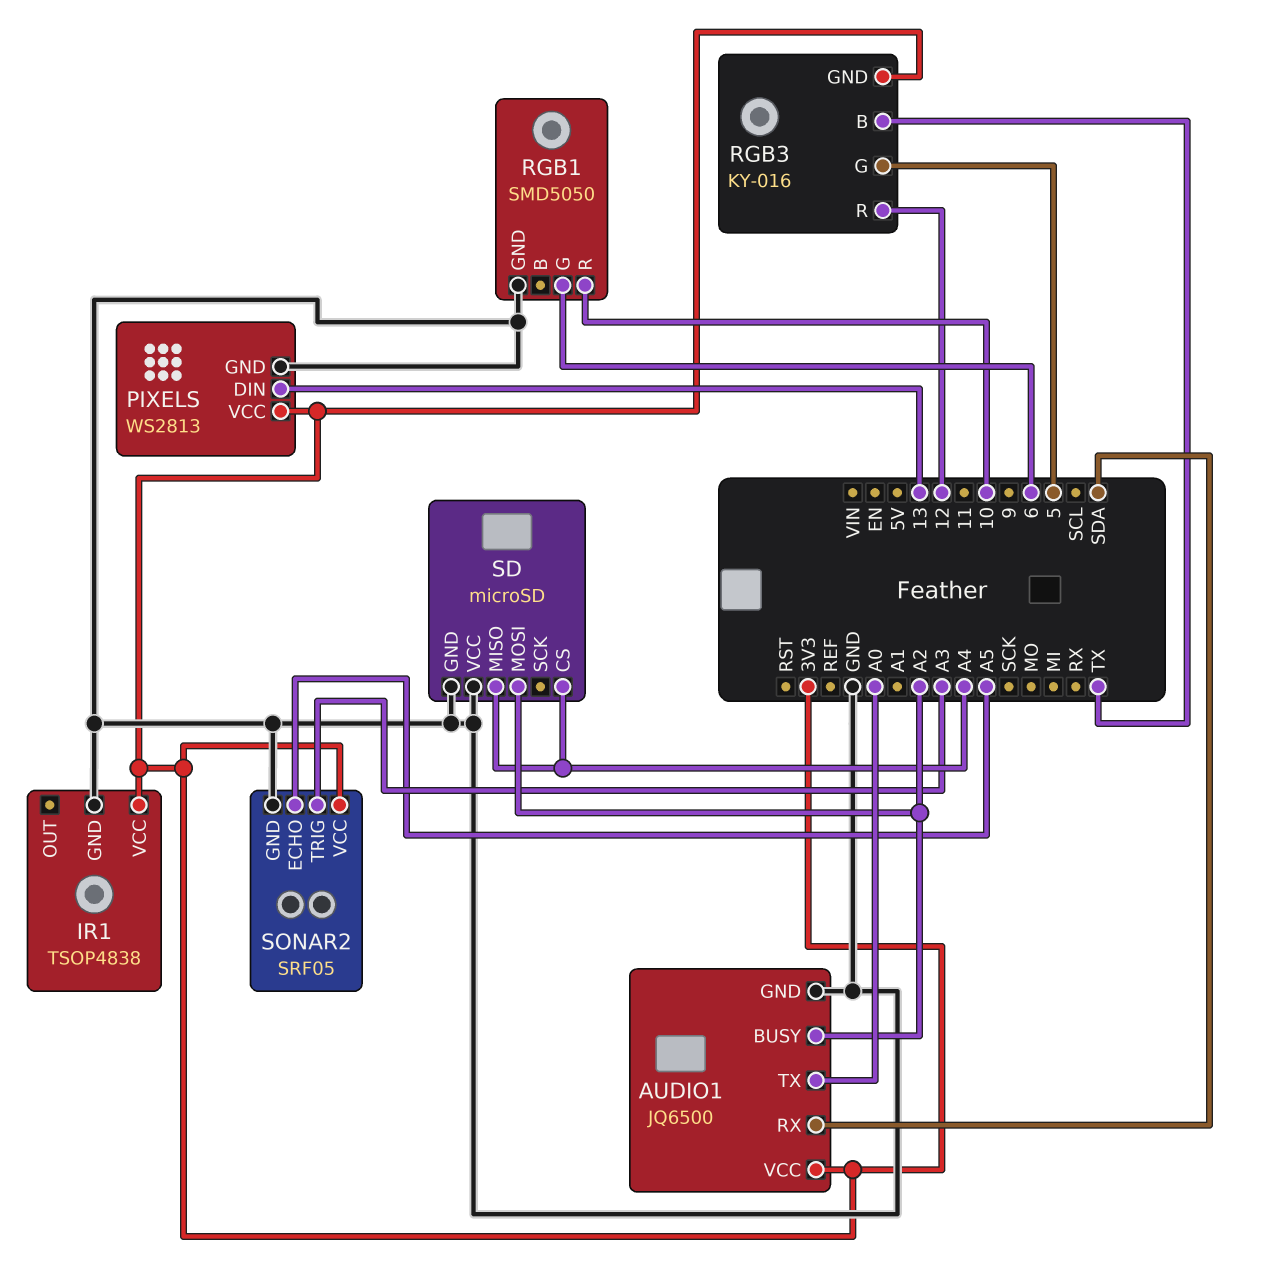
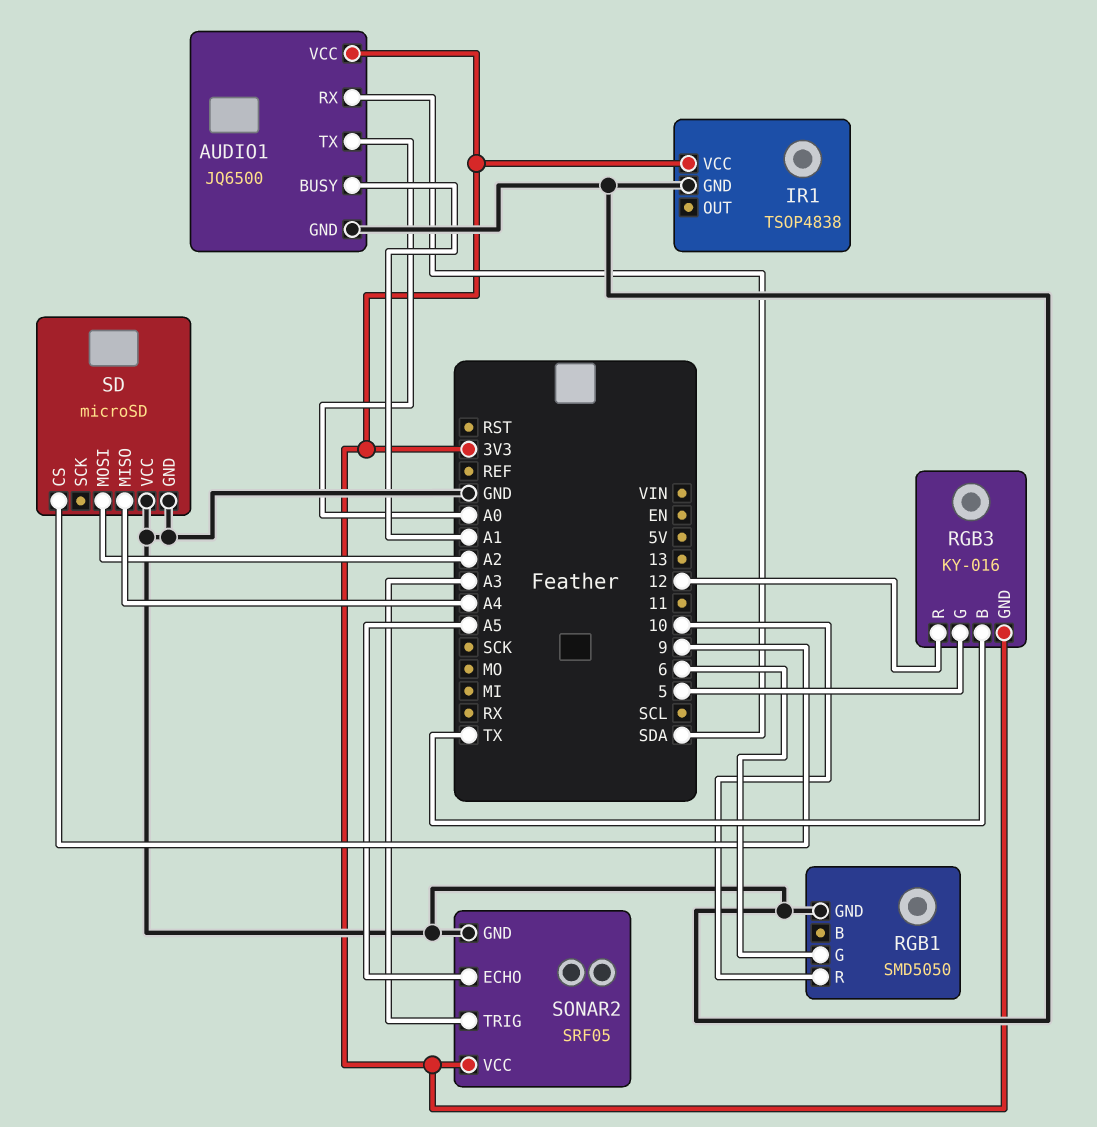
AUDIO1 pin BUSY: A2 -> A1
PIXELS: WS2813 -> none
PIXELS pin DIN: 13 -> none
PIXELS pin GND: GND -> none
PIXELS pin VCC: 3V3 -> none
SD pin CS: A4 -> 9

